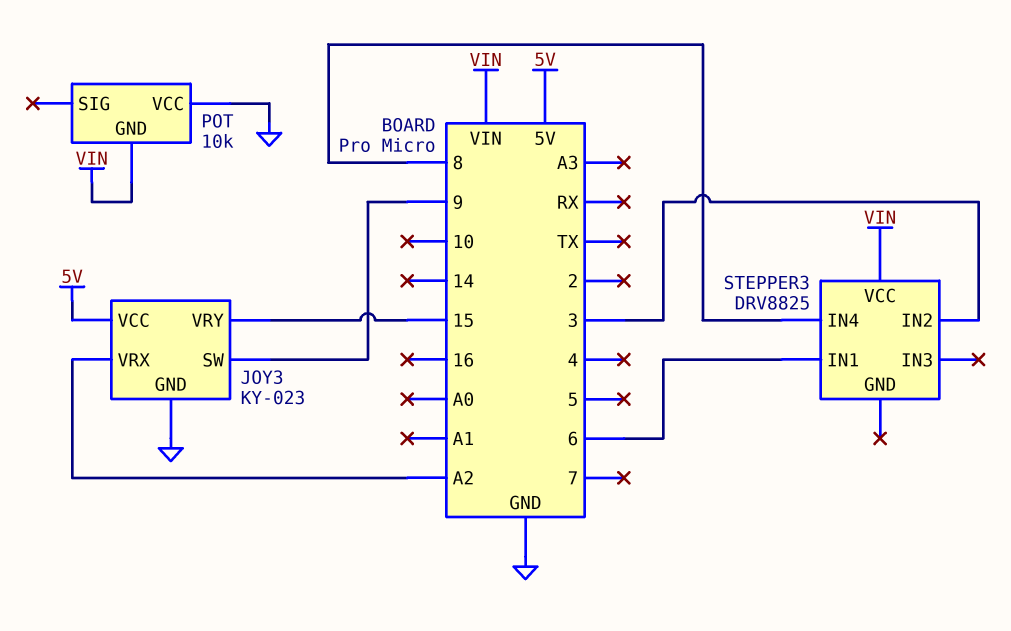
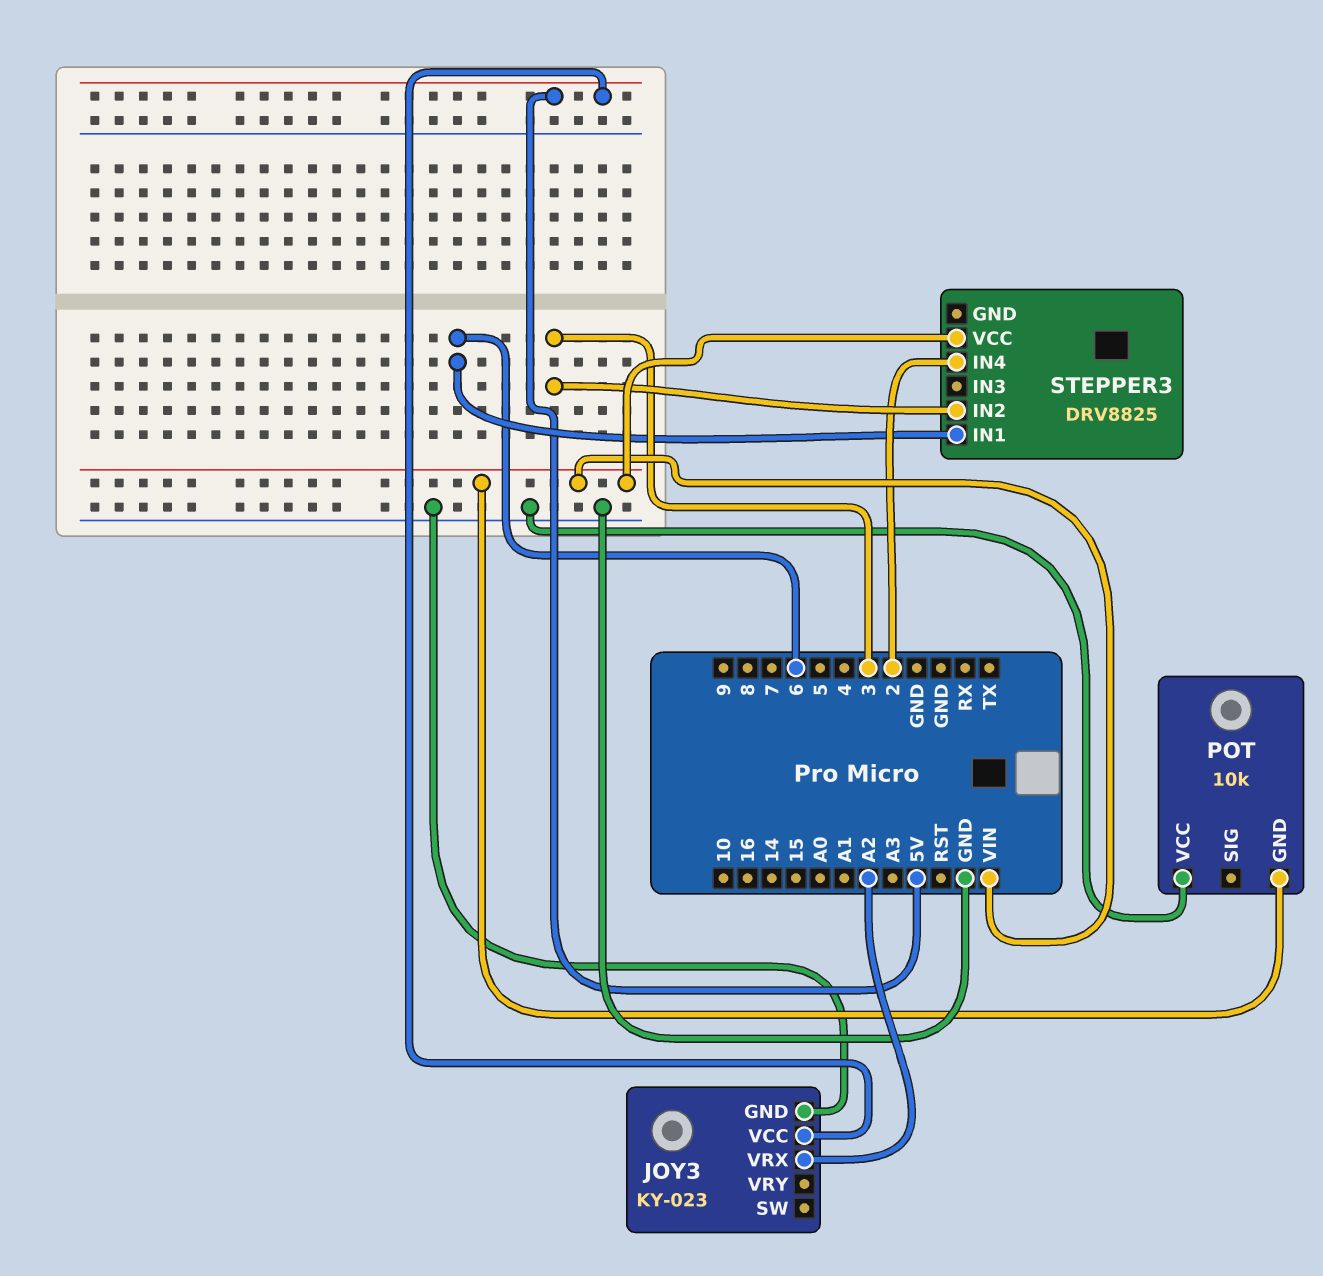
JOY3 pin SW: 9 -> none
JOY3 pin VRY: 15 -> none
STEPPER3 pin IN4: 8 -> 2

